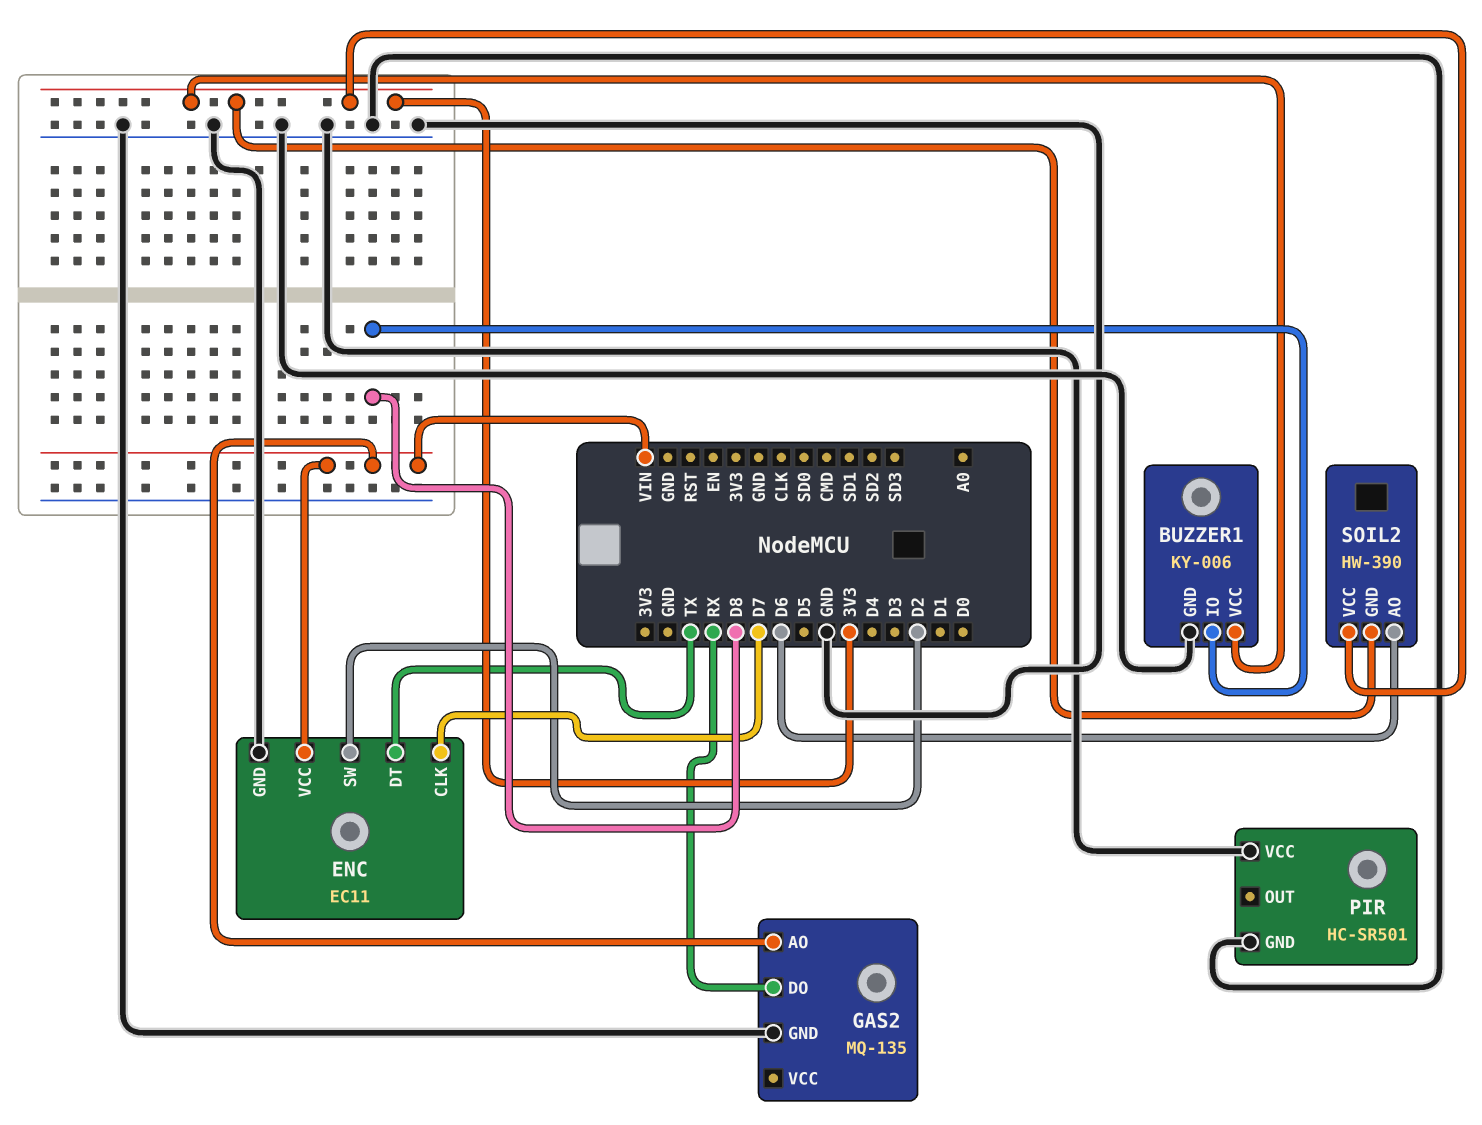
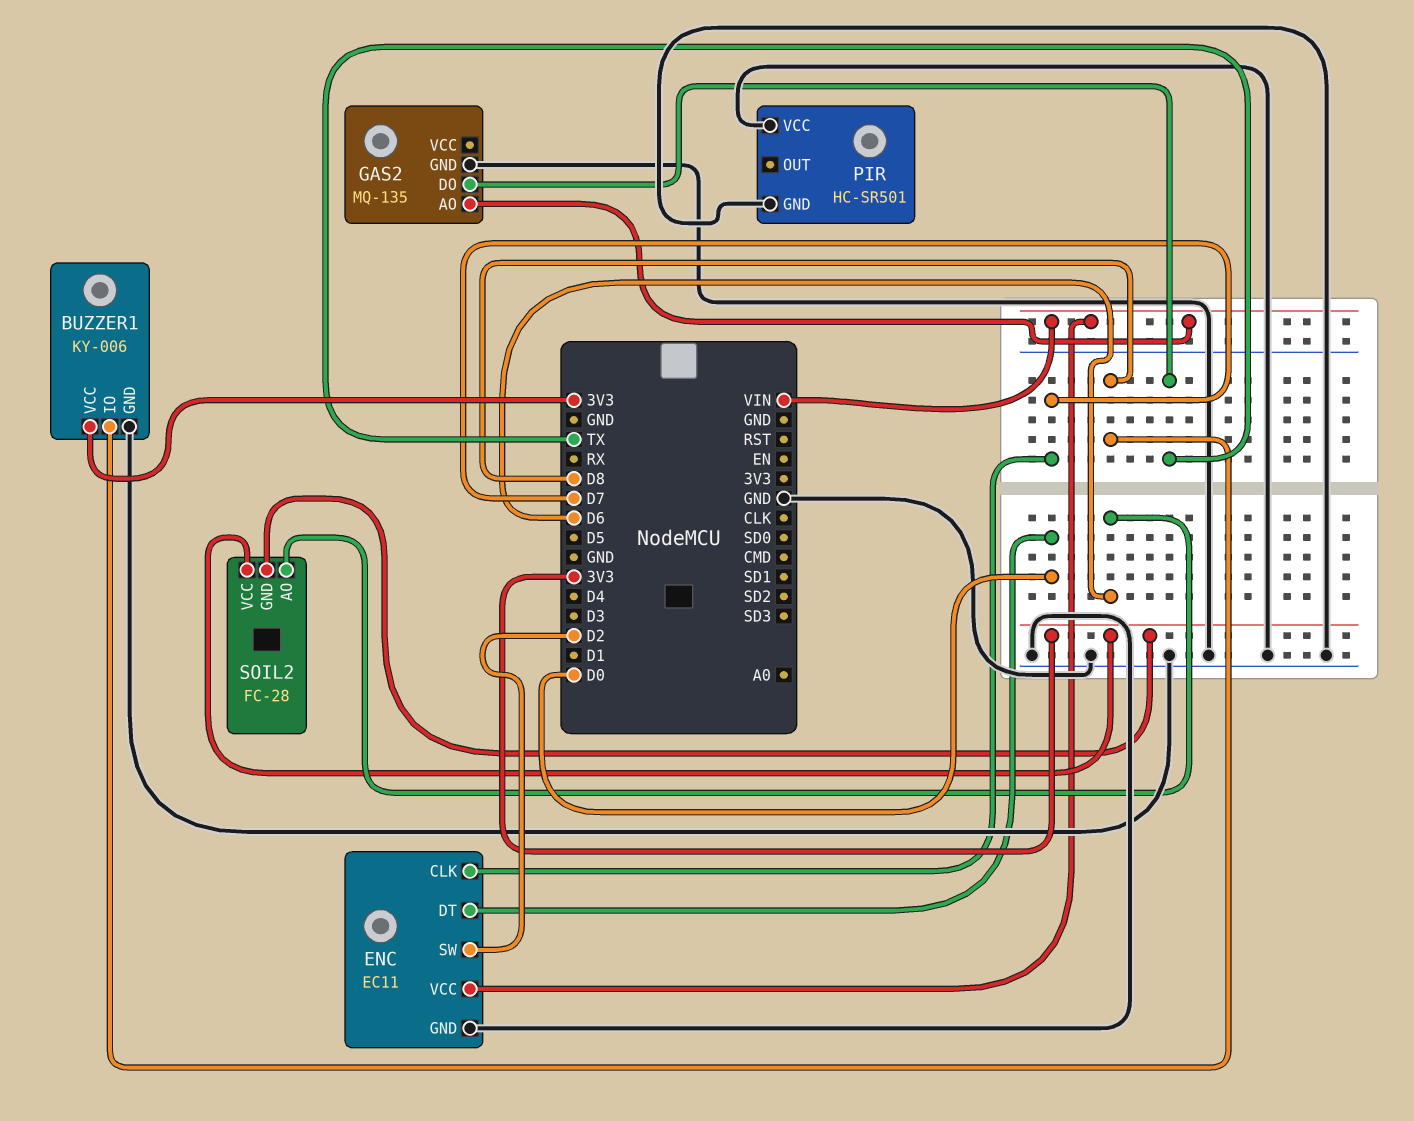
ENC pin DT: TX -> D0
GAS2 pin DO: RX -> TX
SOIL2: HW-390 -> FC-28

